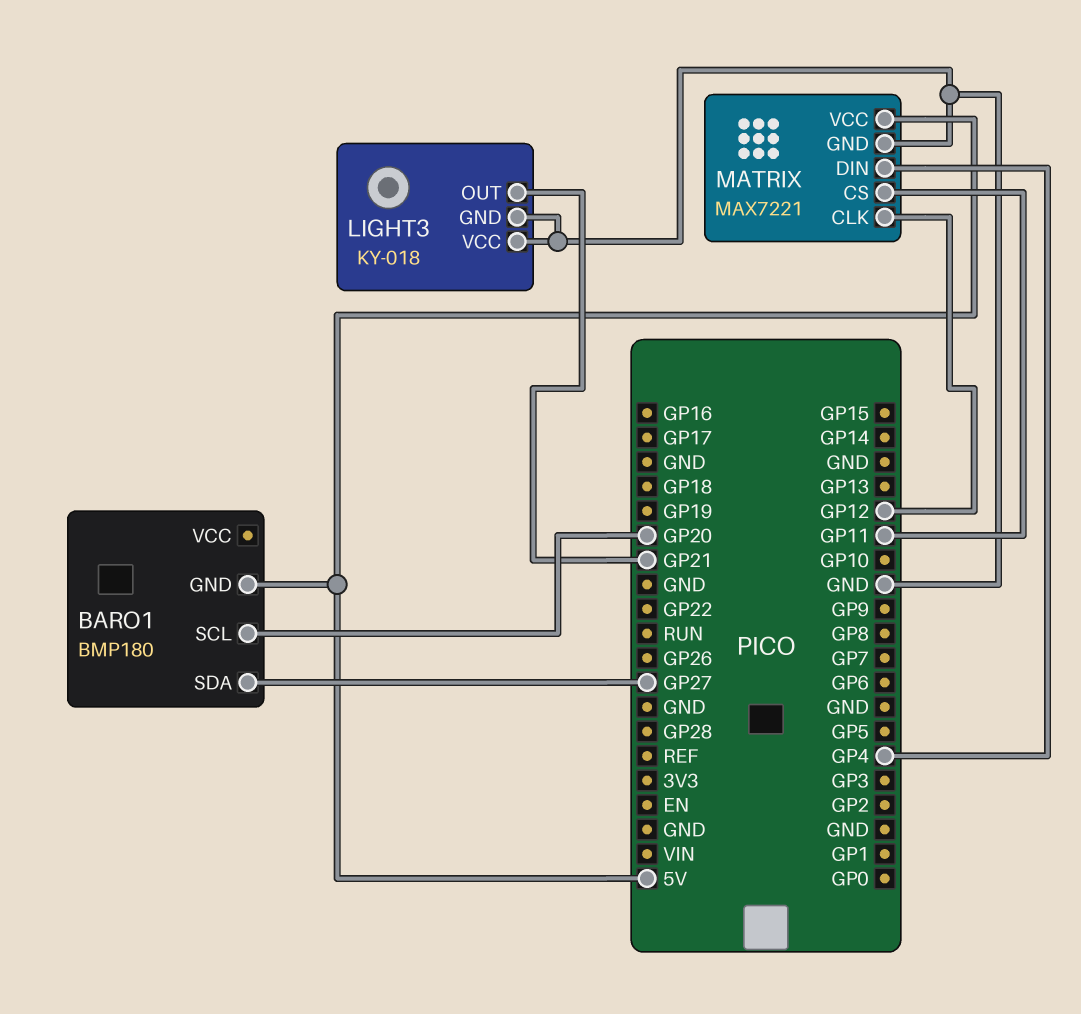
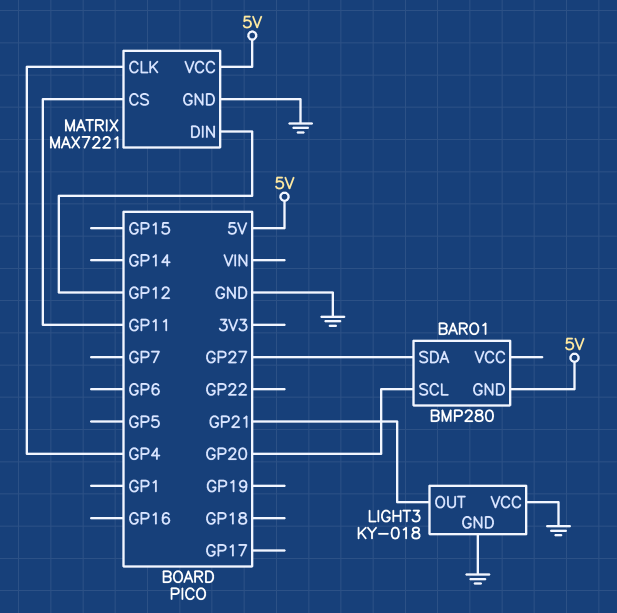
BARO1: BMP180 -> BMP280
MATRIX pin CLK: GP12 -> GP4
MATRIX pin DIN: GP4 -> GP12

